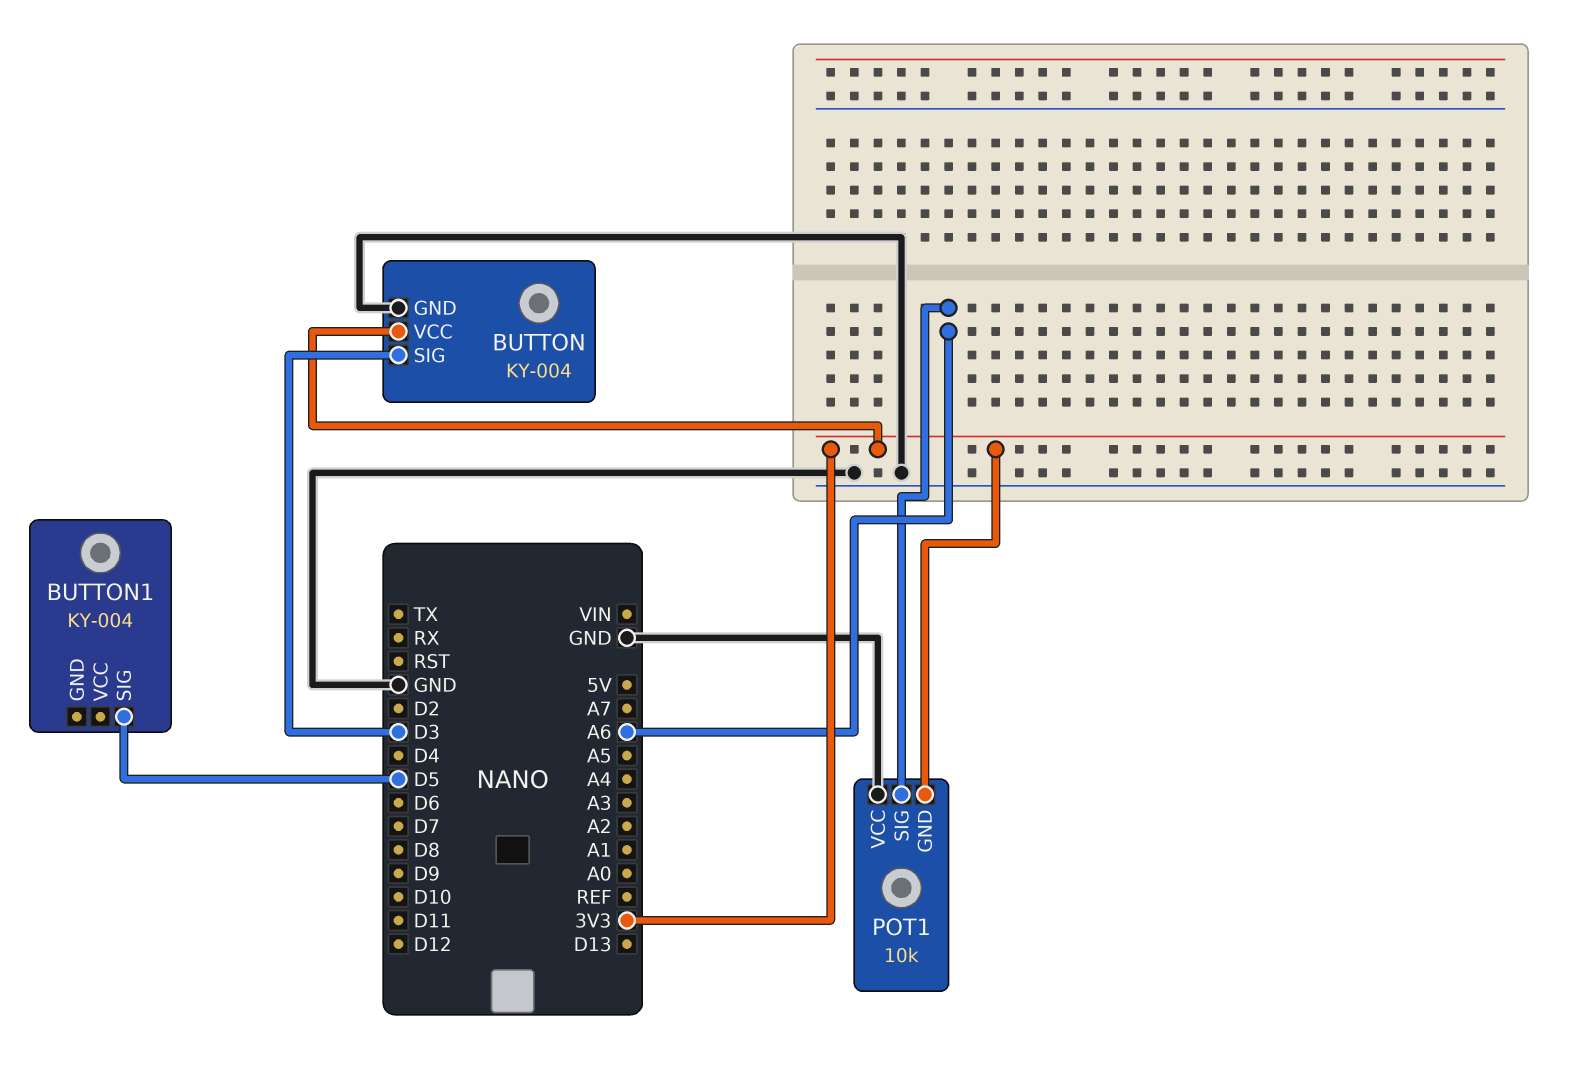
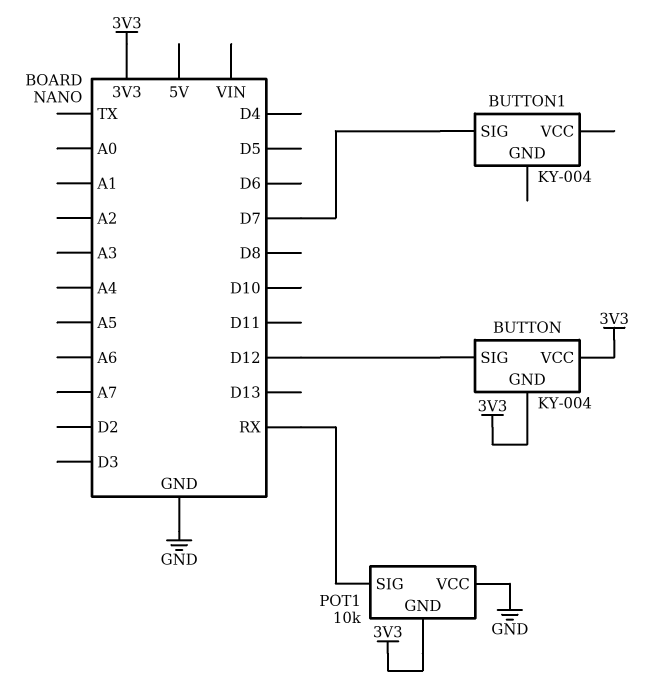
BUTTON pin GND: GND -> 3V3
BUTTON pin SIG: D3 -> D12
BUTTON1 pin SIG: D5 -> D7
POT1 pin SIG: A6 -> RX

